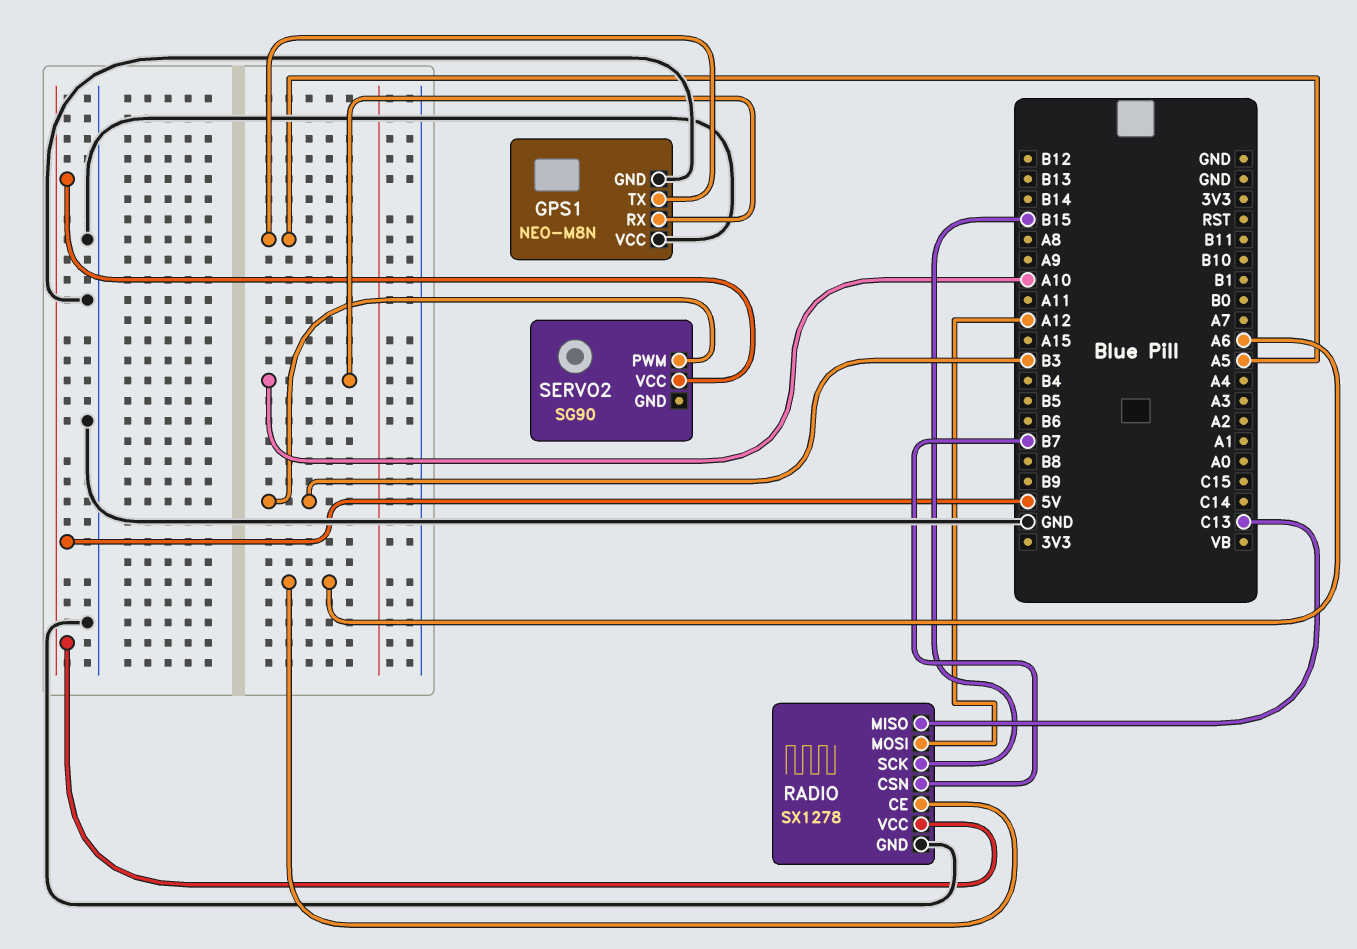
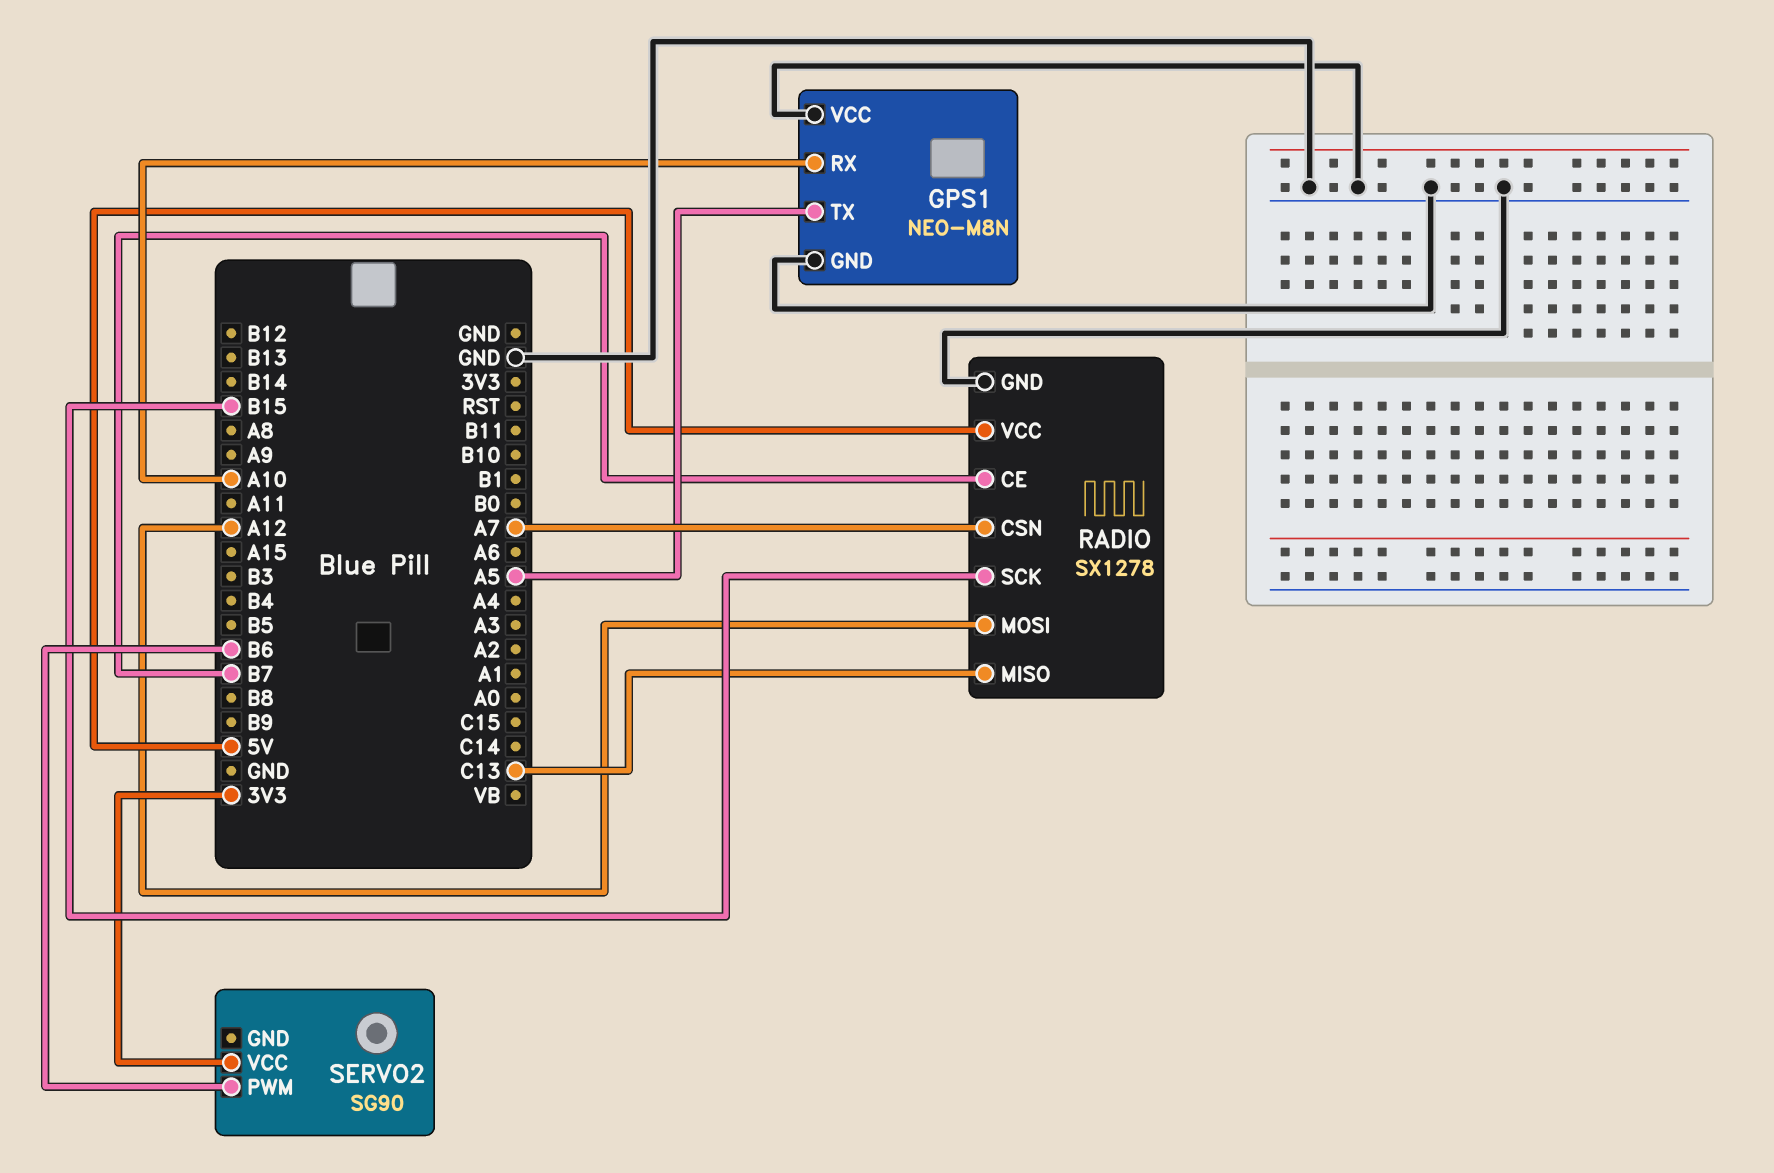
RADIO pin CE: A6 -> B7
RADIO pin CSN: B7 -> A7
SERVO2 pin PWM: B3 -> B6
SERVO2 pin VCC: 5V -> 3V3

